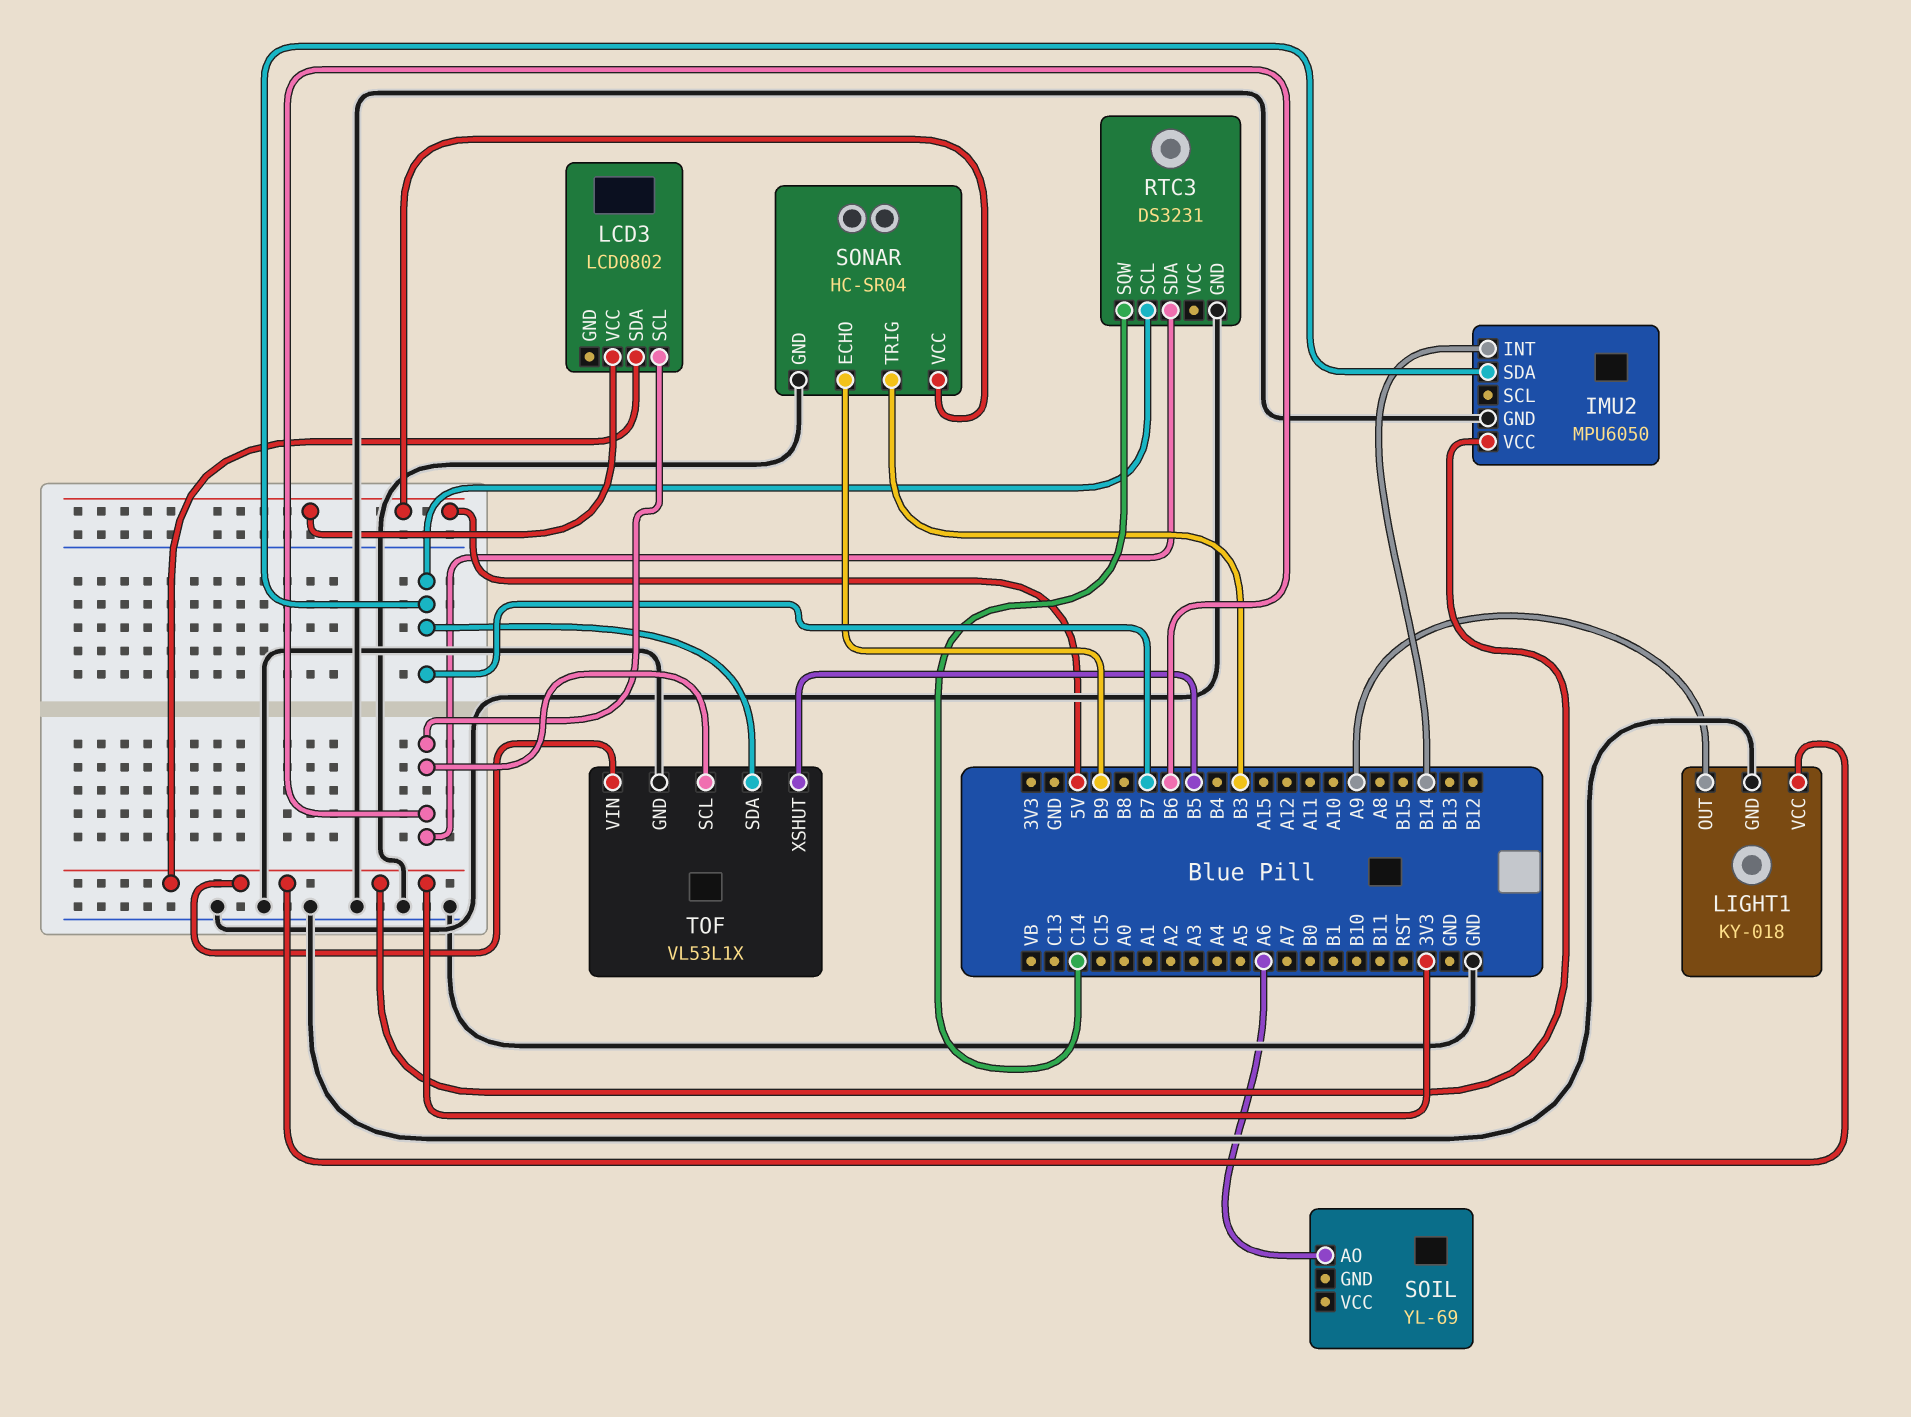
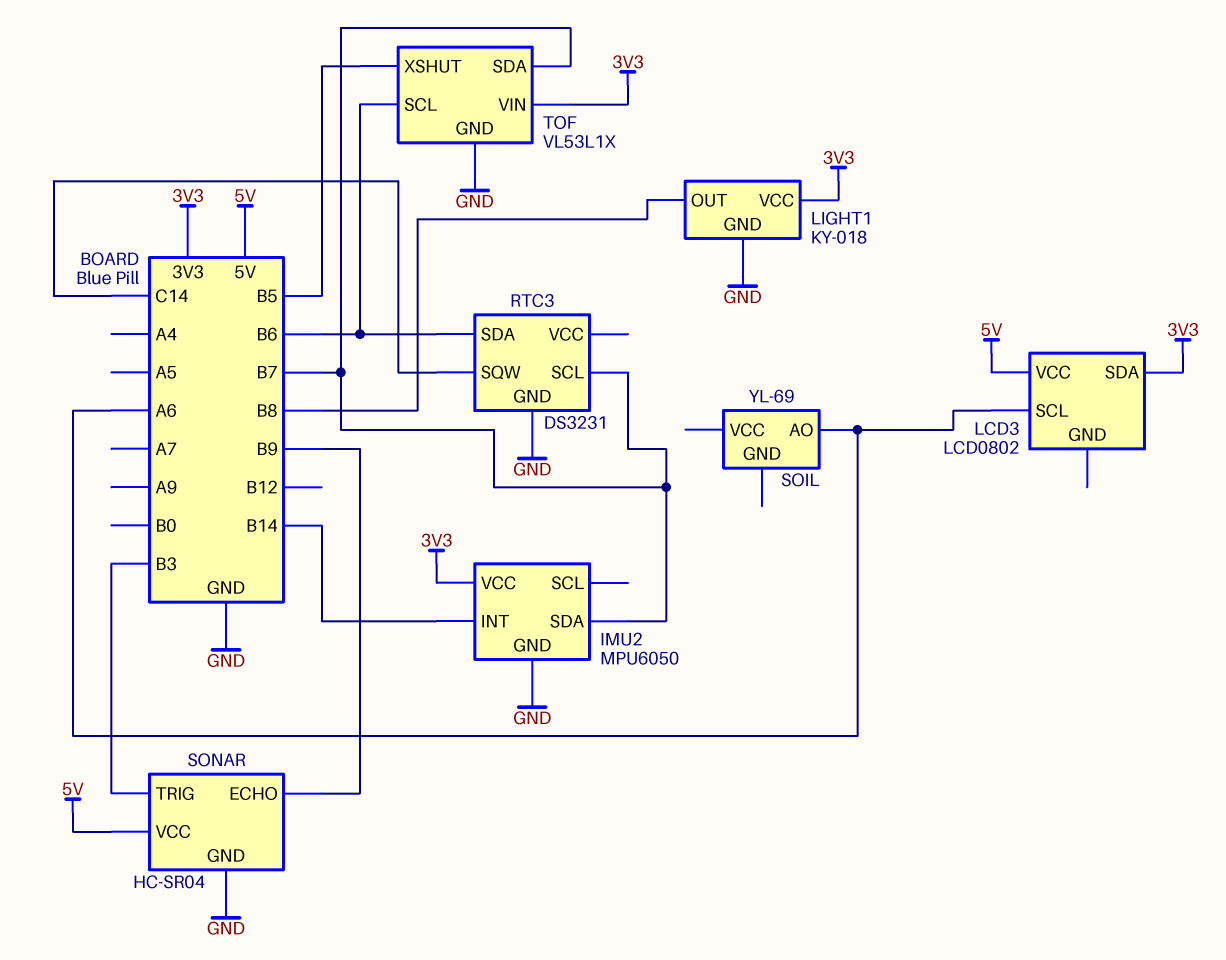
LCD3 pin SCL: B6 -> A6
LIGHT1 pin OUT: A9 -> B8

